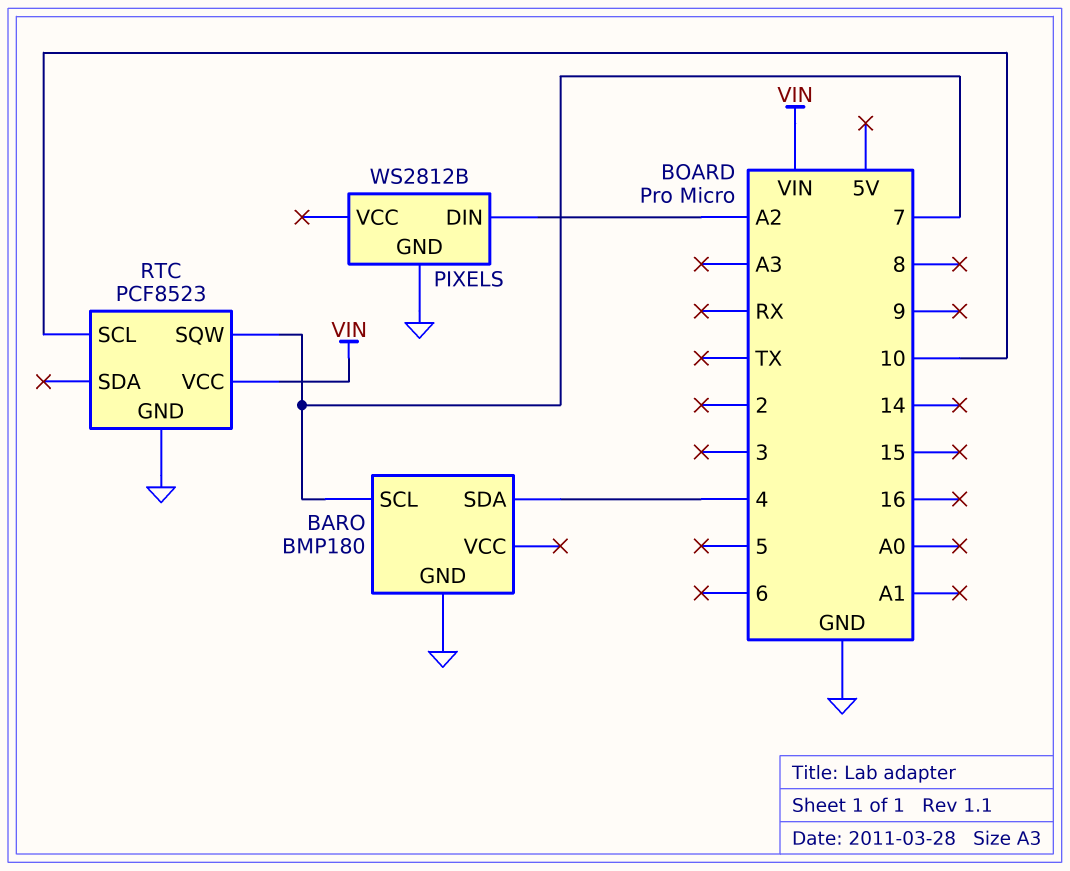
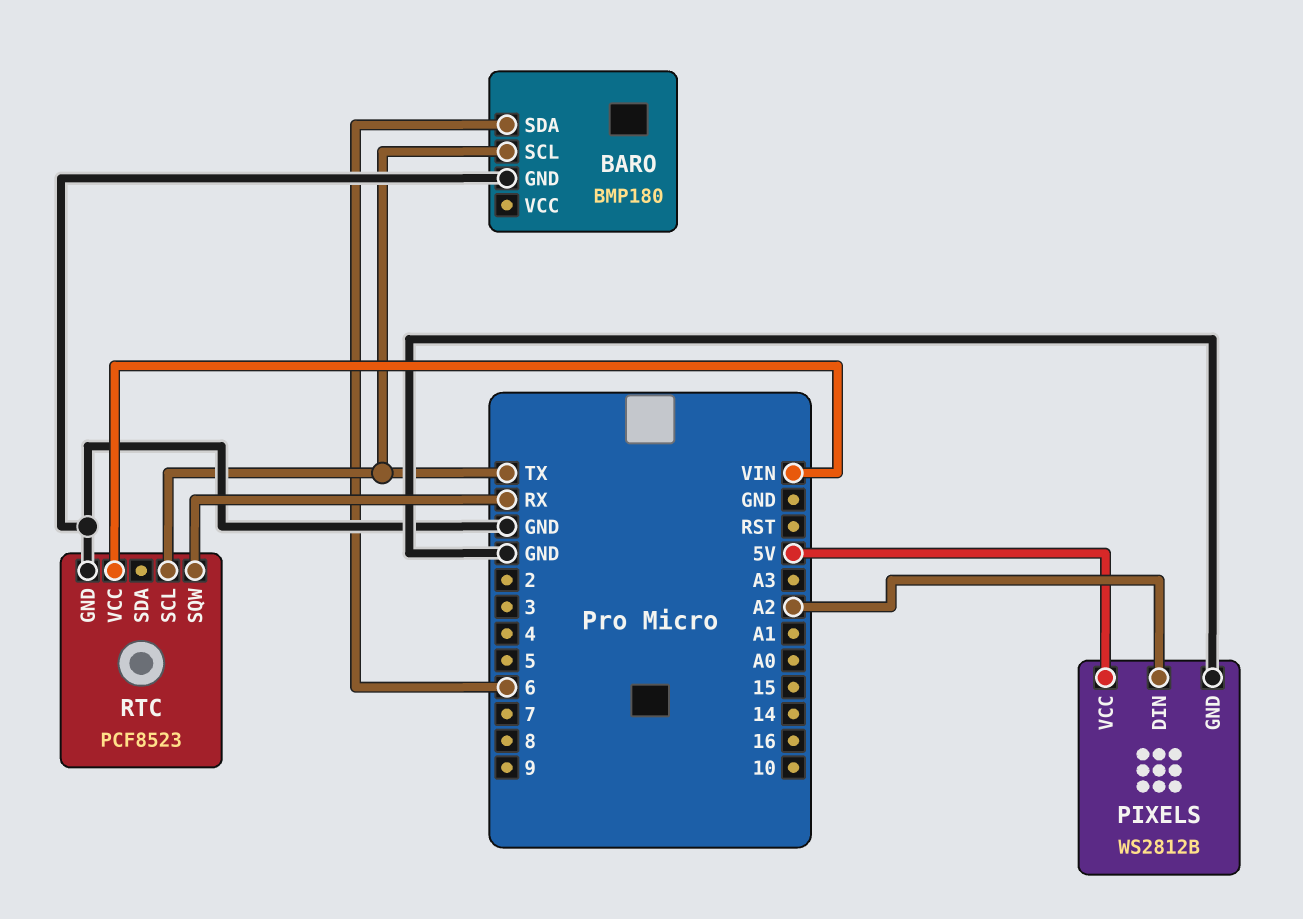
BARO pin SCL: 7 -> TX
BARO pin SDA: 4 -> 6
PIXELS pin VCC: none -> 5V
RTC pin SCL: 10 -> TX
RTC pin SQW: 7 -> RX

